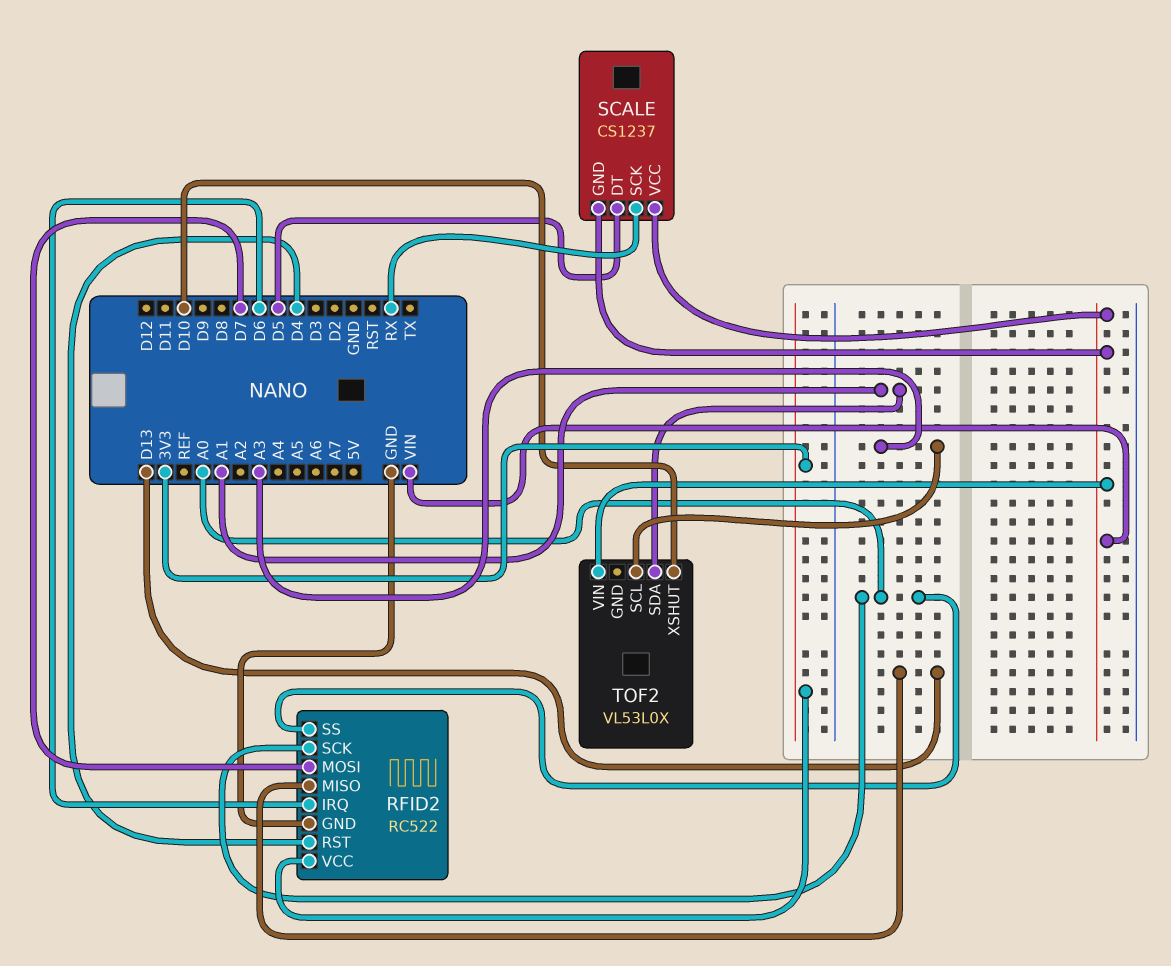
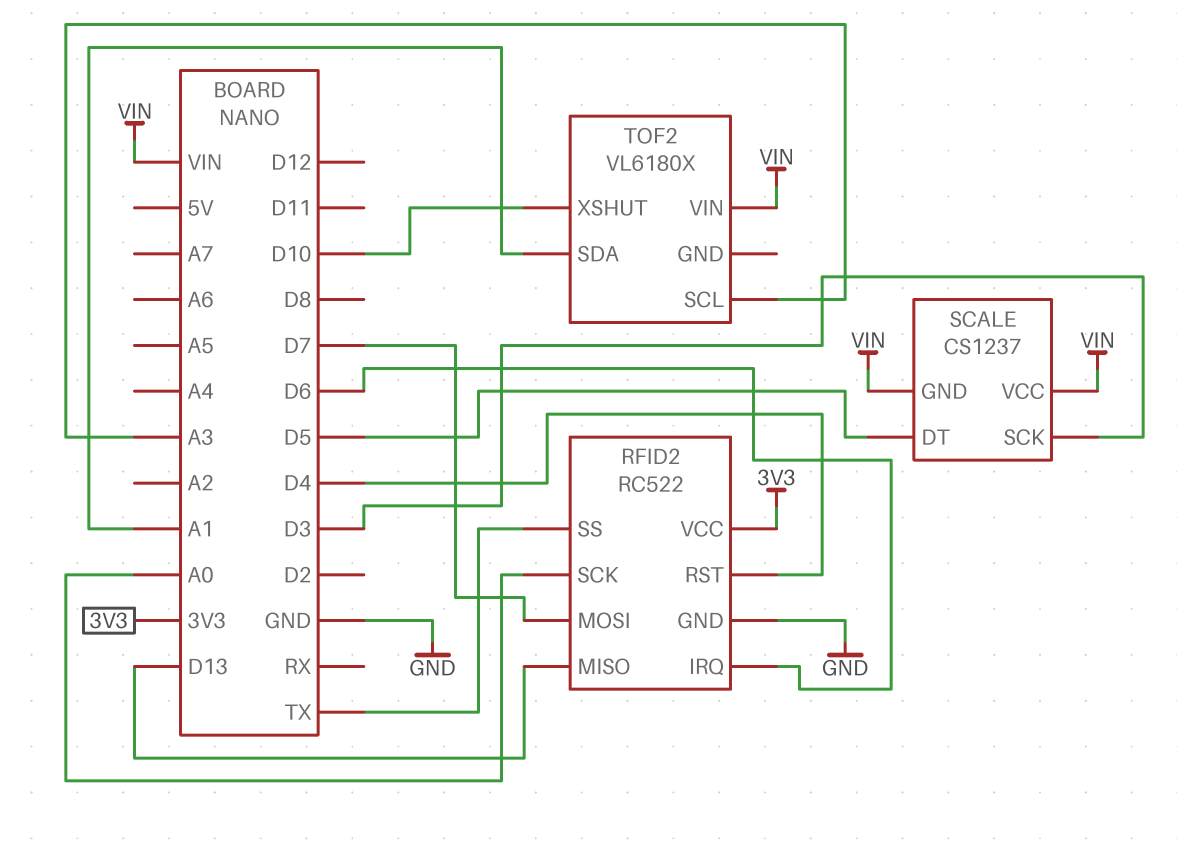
RFID2 pin SS: A0 -> TX
SCALE pin SCK: RX -> D3
TOF2: VL53L0X -> VL6180X

